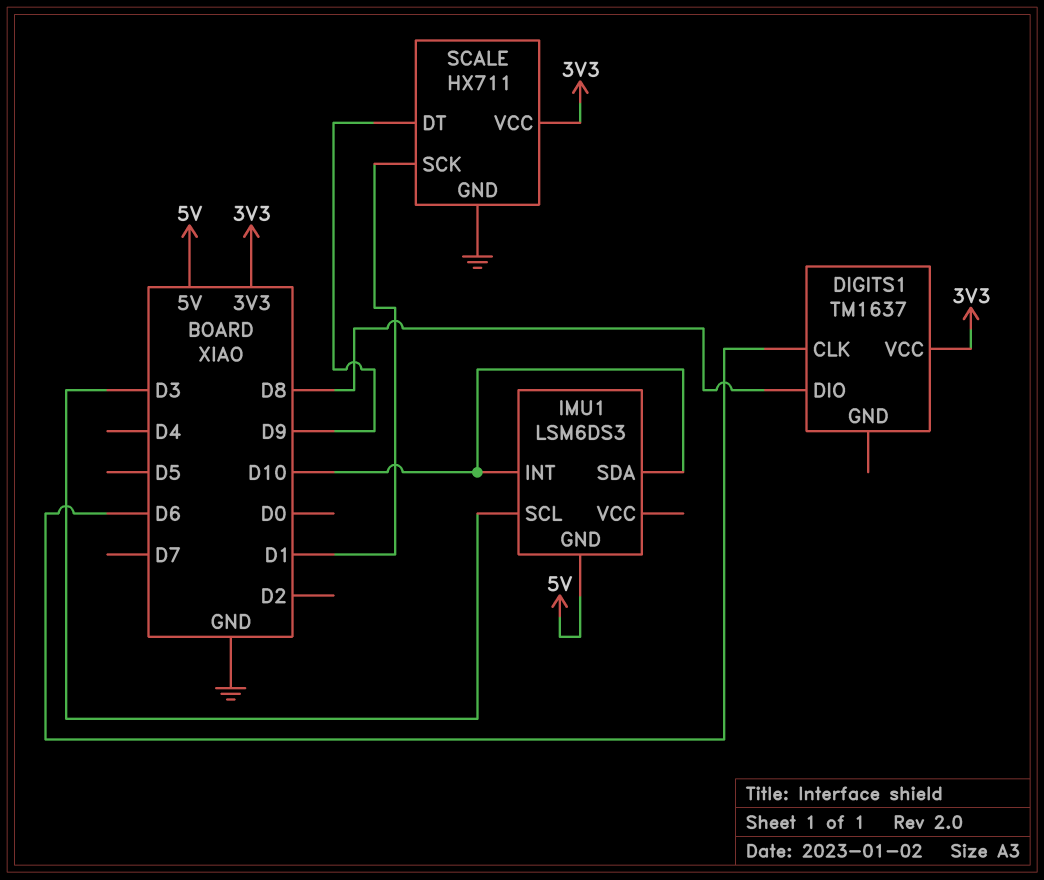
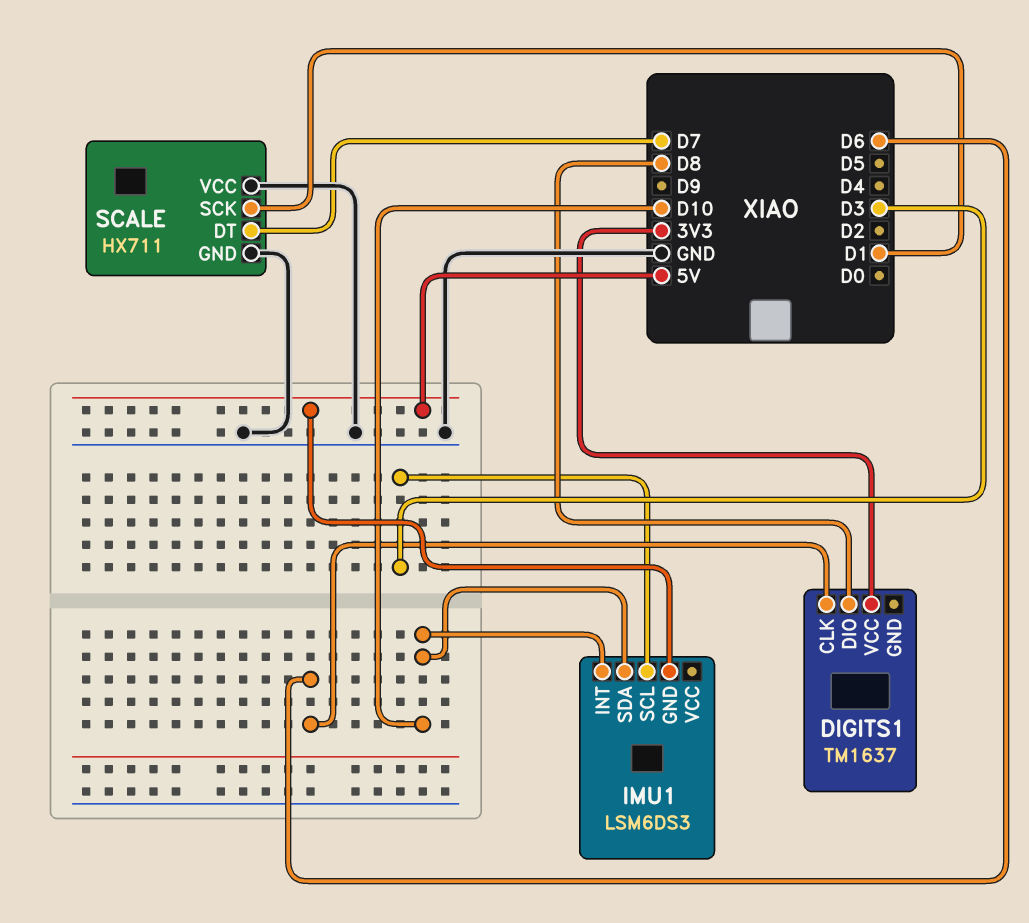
SCALE pin DT: D9 -> D7
SCALE pin VCC: 3V3 -> GND

